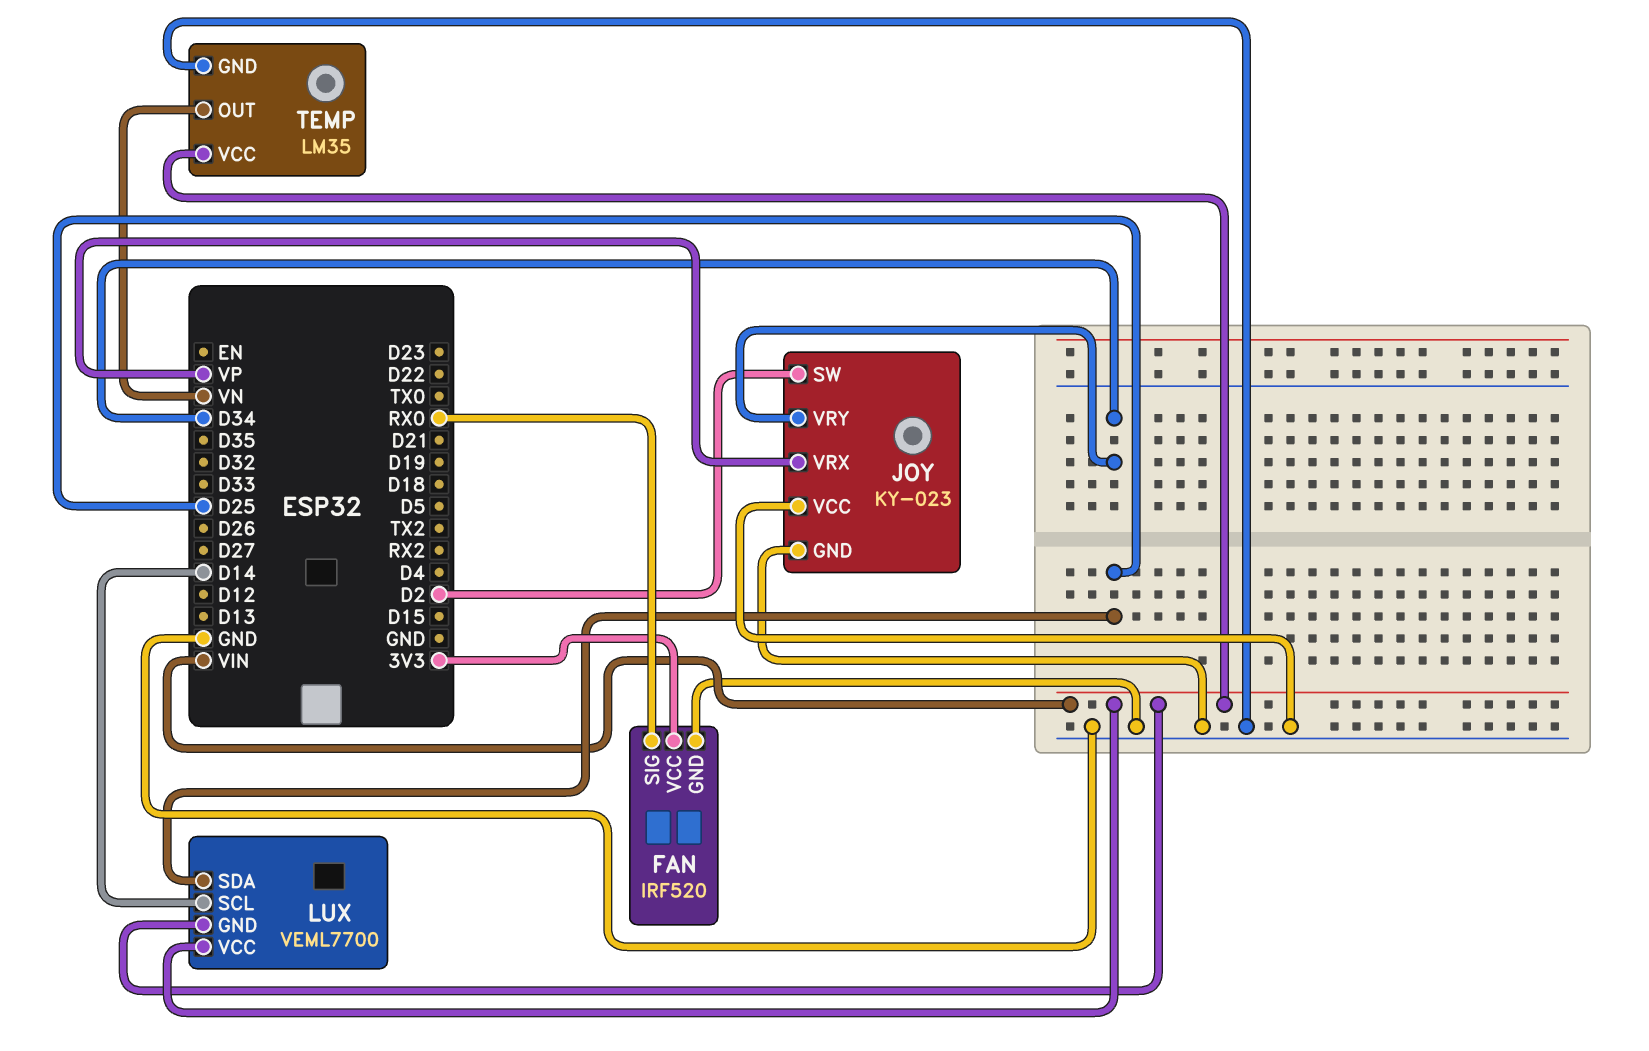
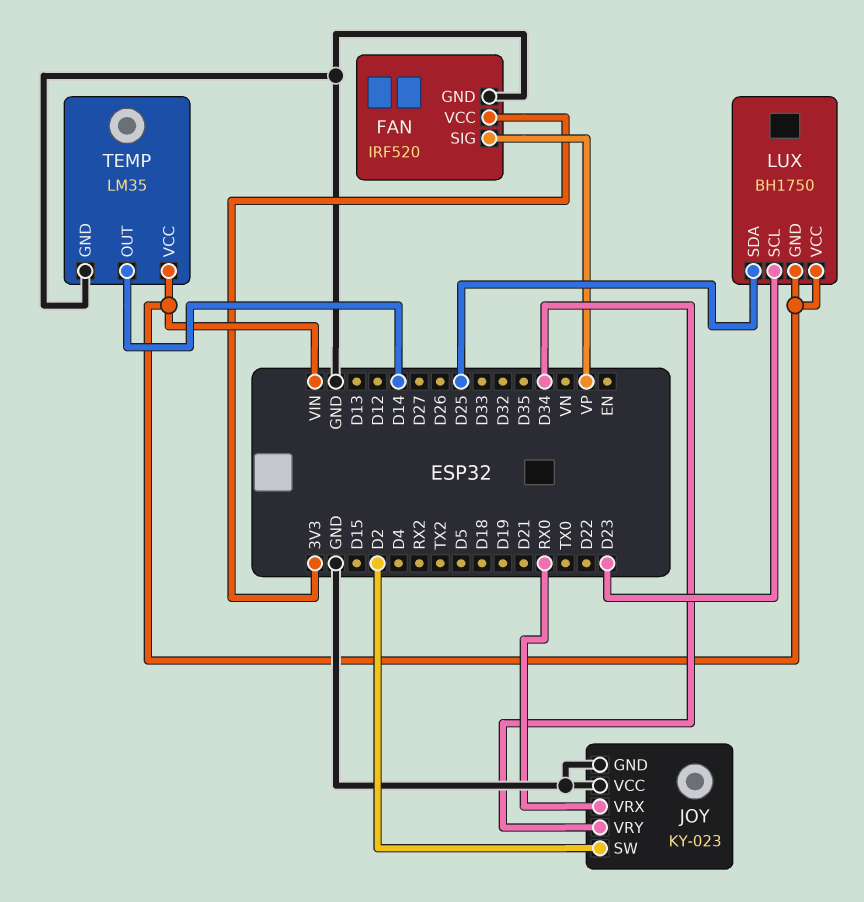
FAN pin SIG: RX0 -> VP
JOY pin VRX: VP -> RX0
LUX: VEML7700 -> BH1750
LUX pin SCL: D14 -> D23
TEMP pin OUT: VN -> D14

